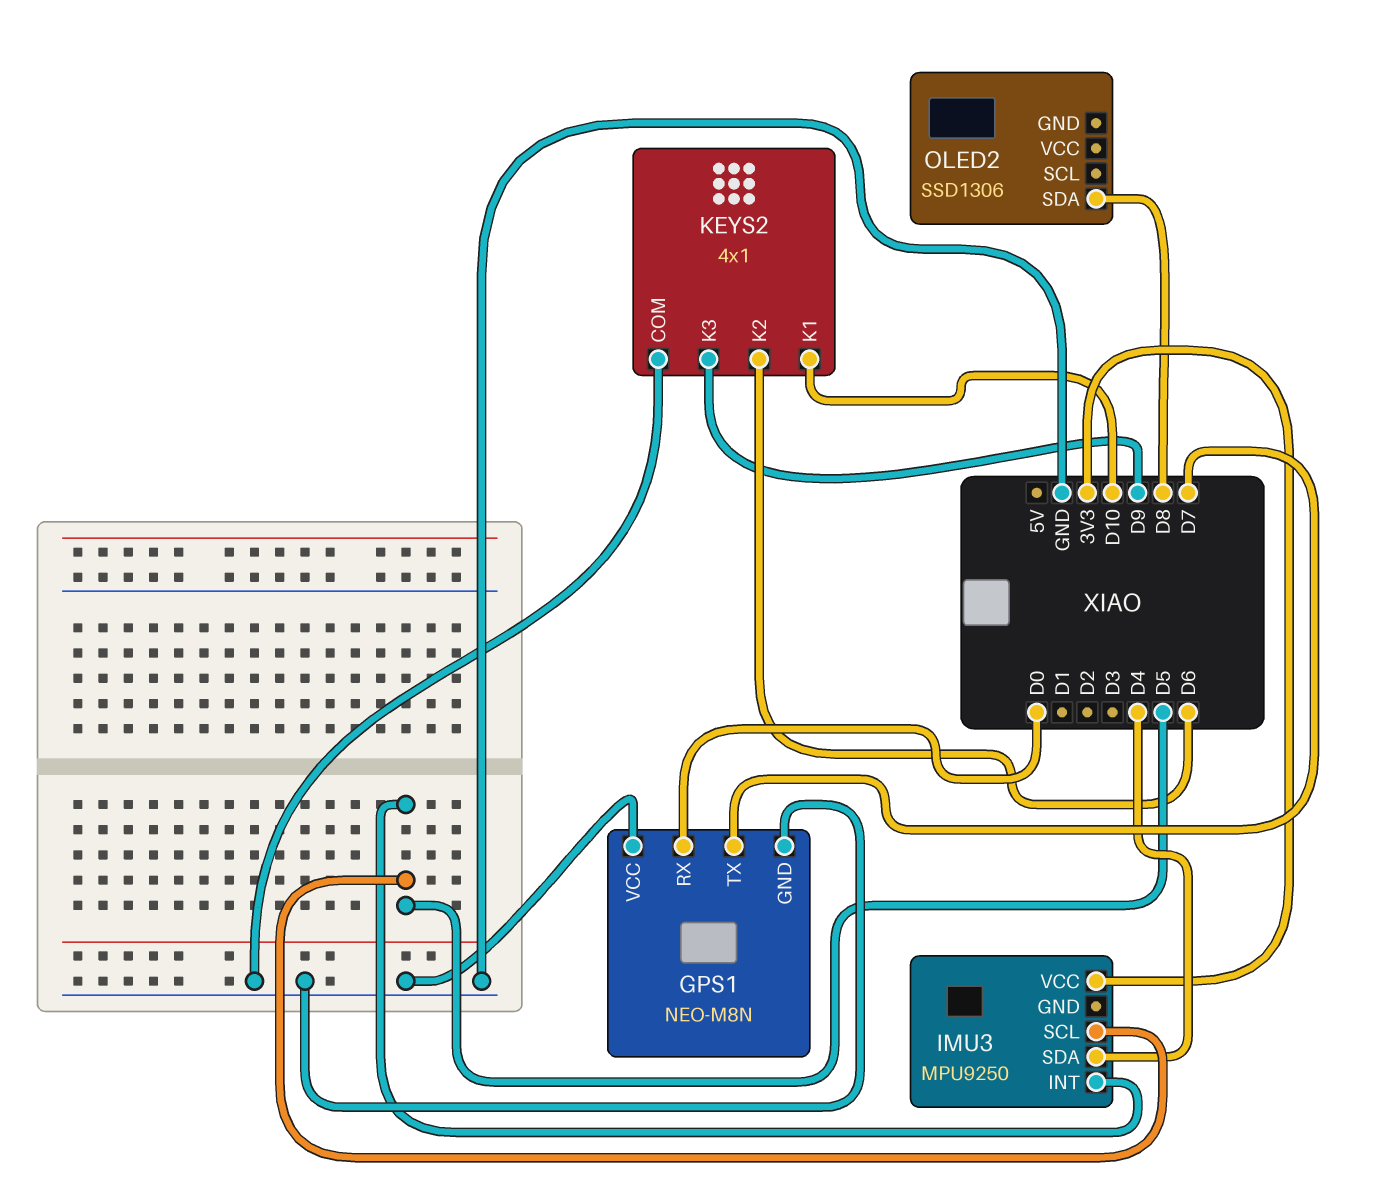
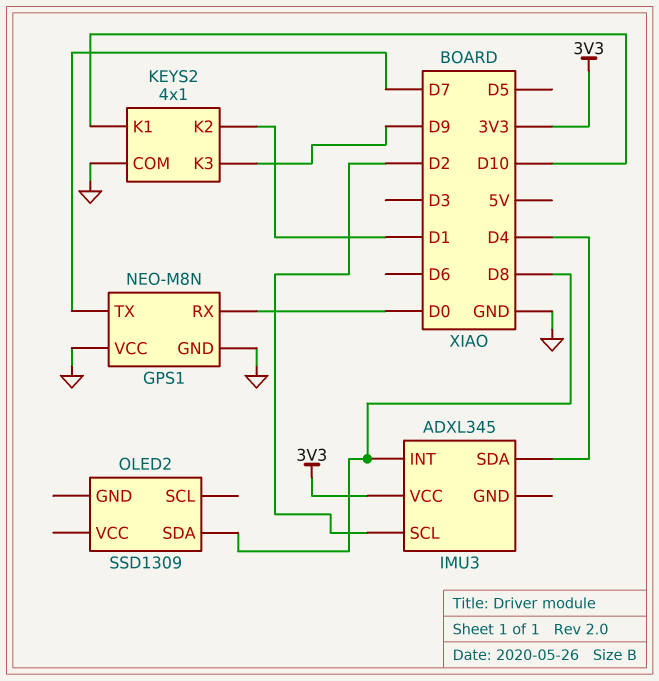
IMU3: MPU9250 -> ADXL345
IMU3 pin INT: D5 -> D8
IMU3 pin SCL: D5 -> D2
KEYS2 pin K2: D6 -> D1
OLED2: SSD1306 -> SSD1309

